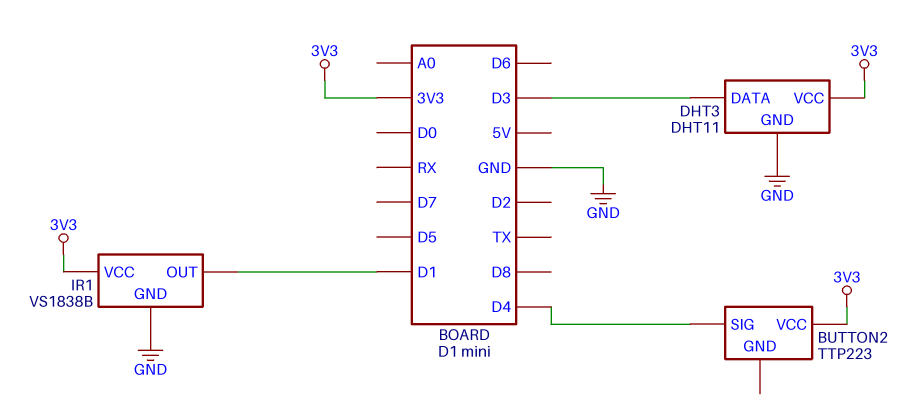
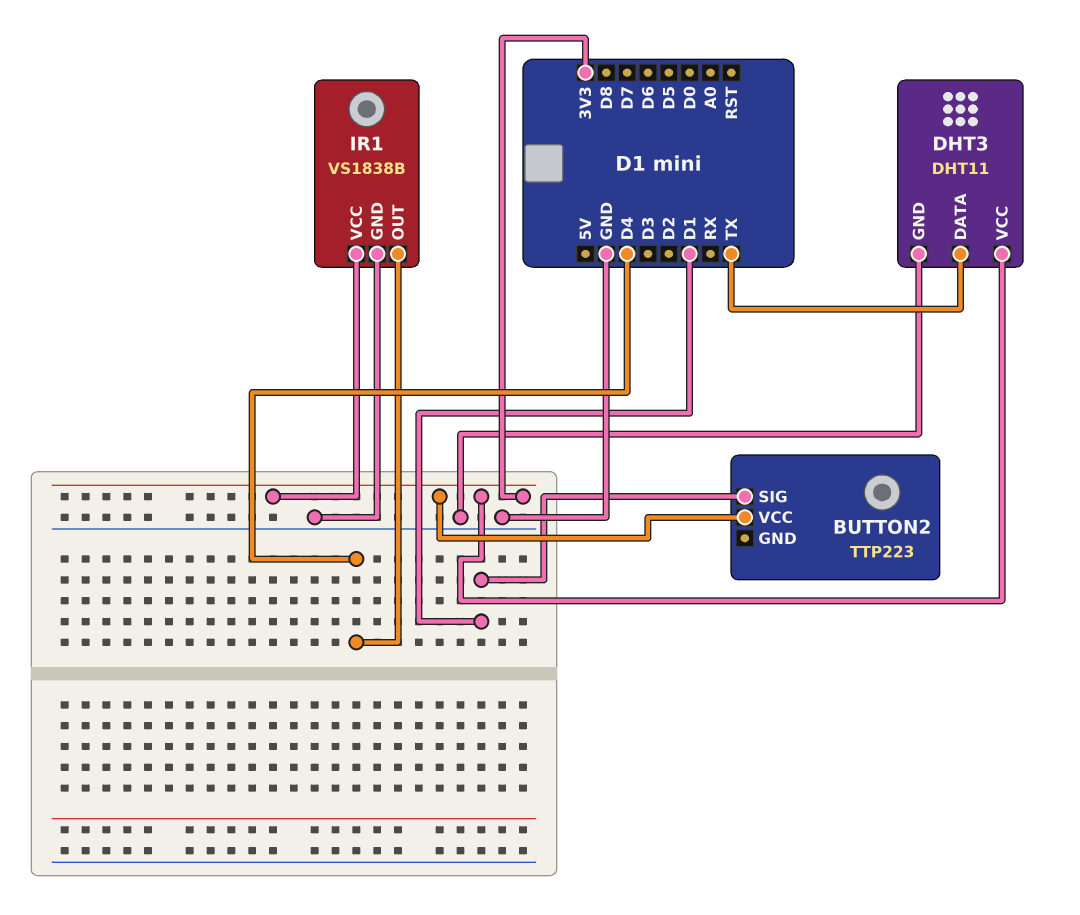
BUTTON2 pin SIG: D4 -> D1
DHT3 pin DATA: D3 -> TX
IR1 pin OUT: D1 -> D4

